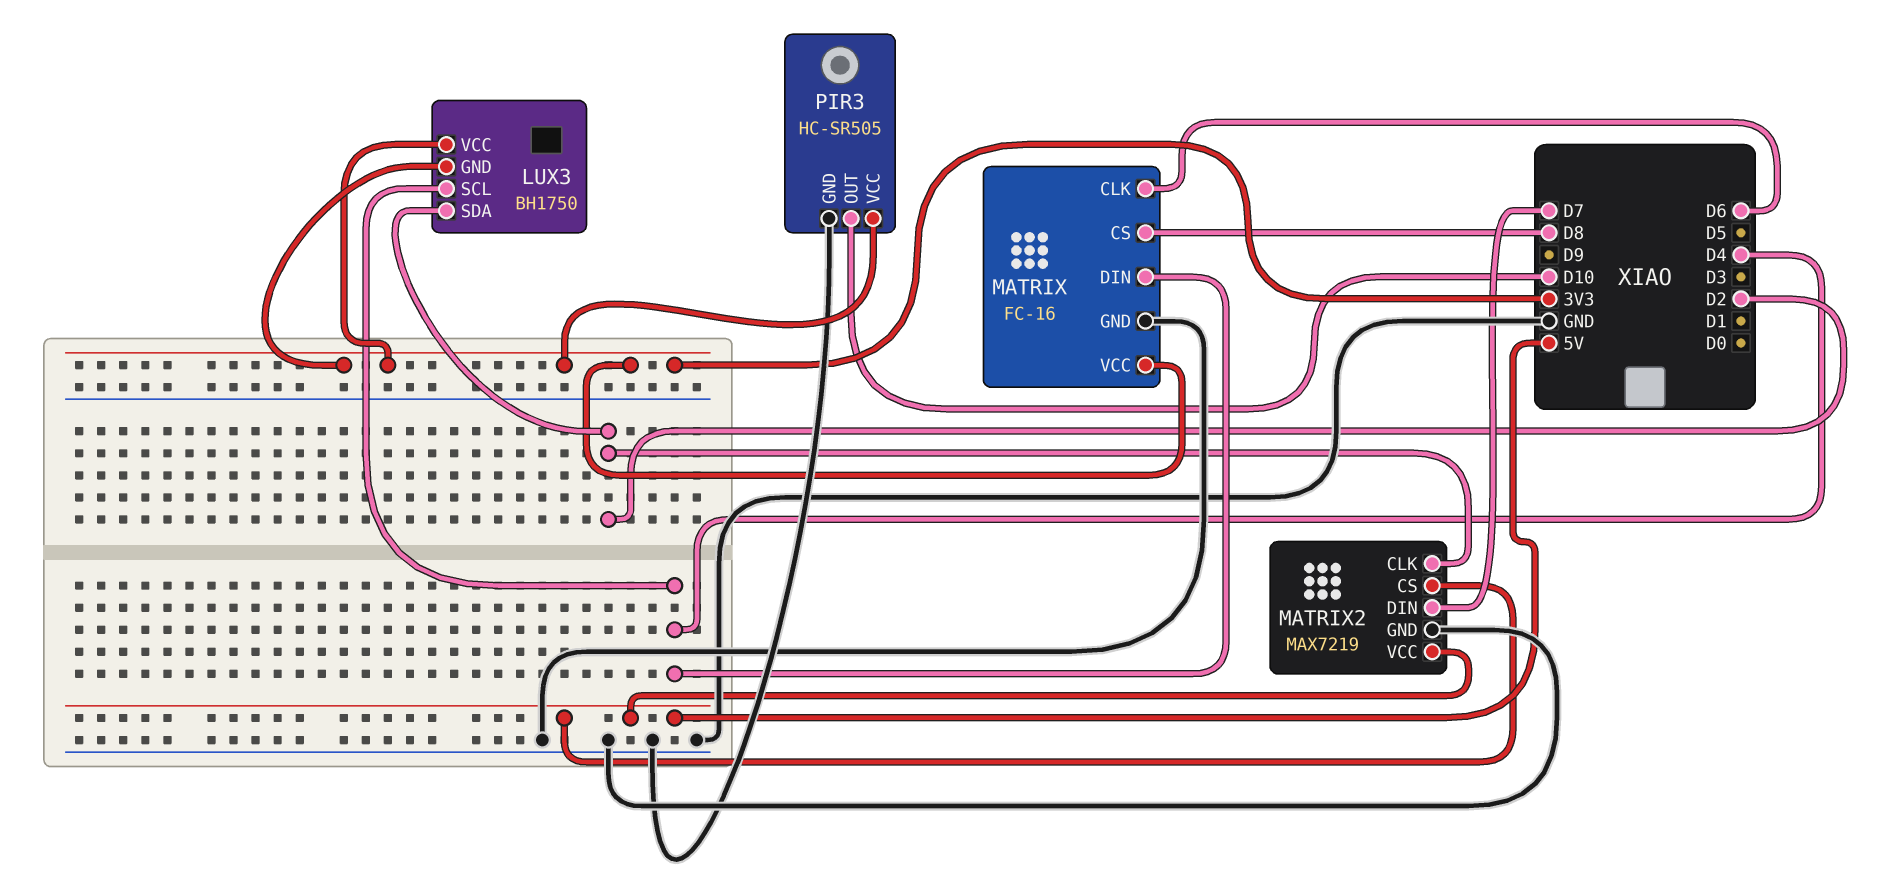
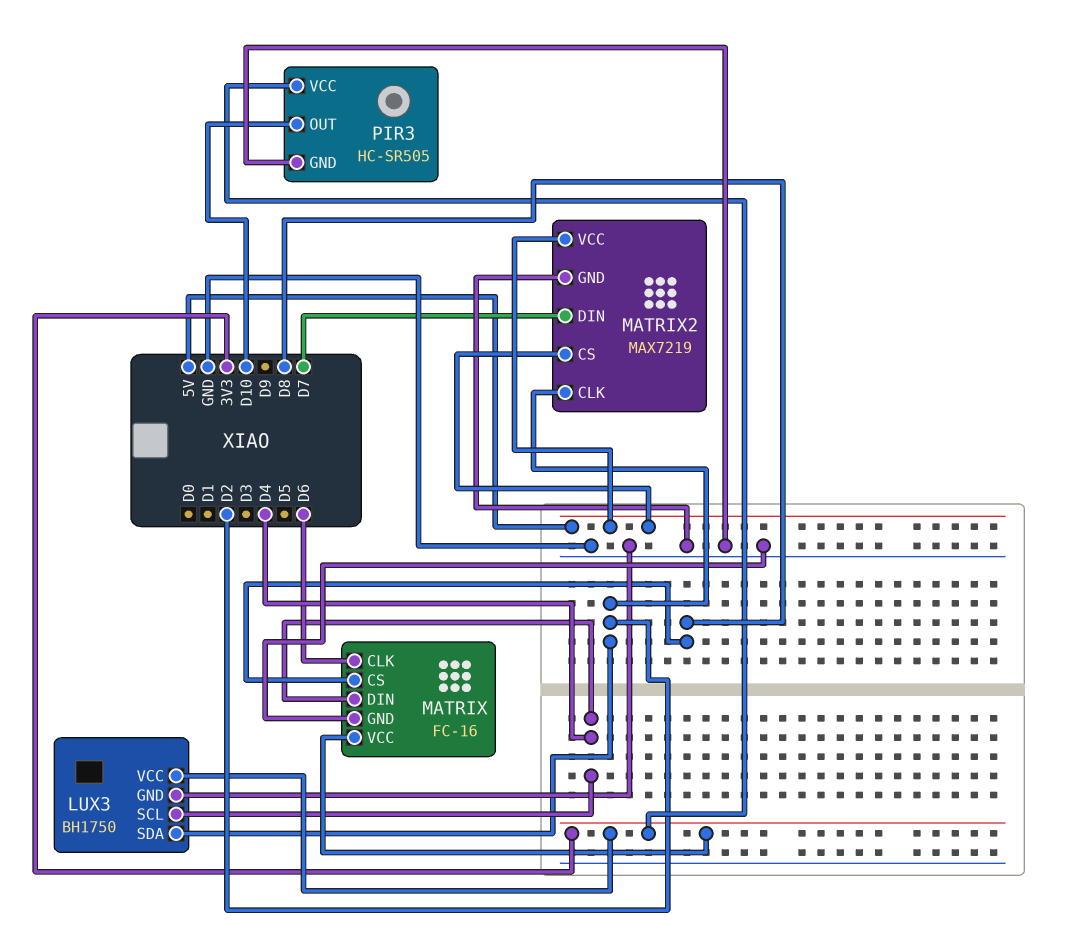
LUX3 pin GND: 3V3 -> GND

